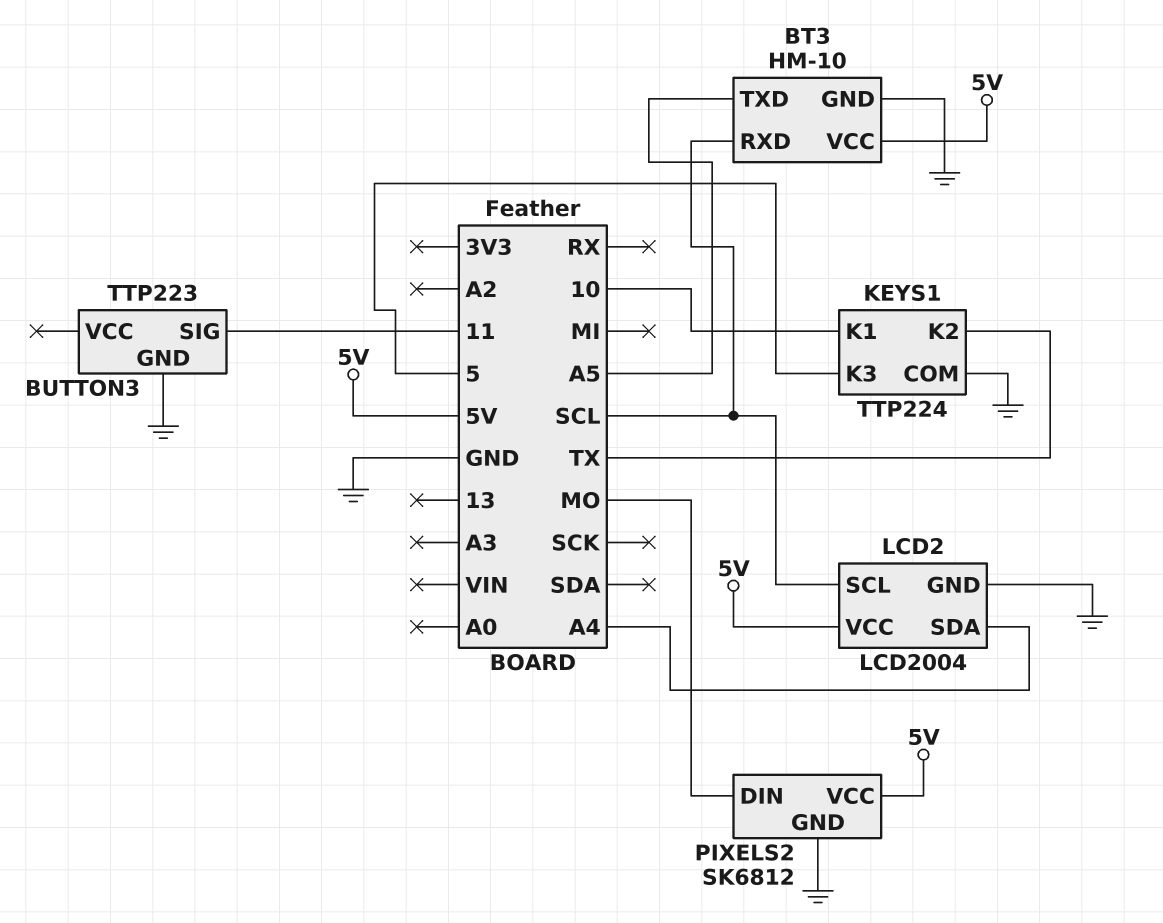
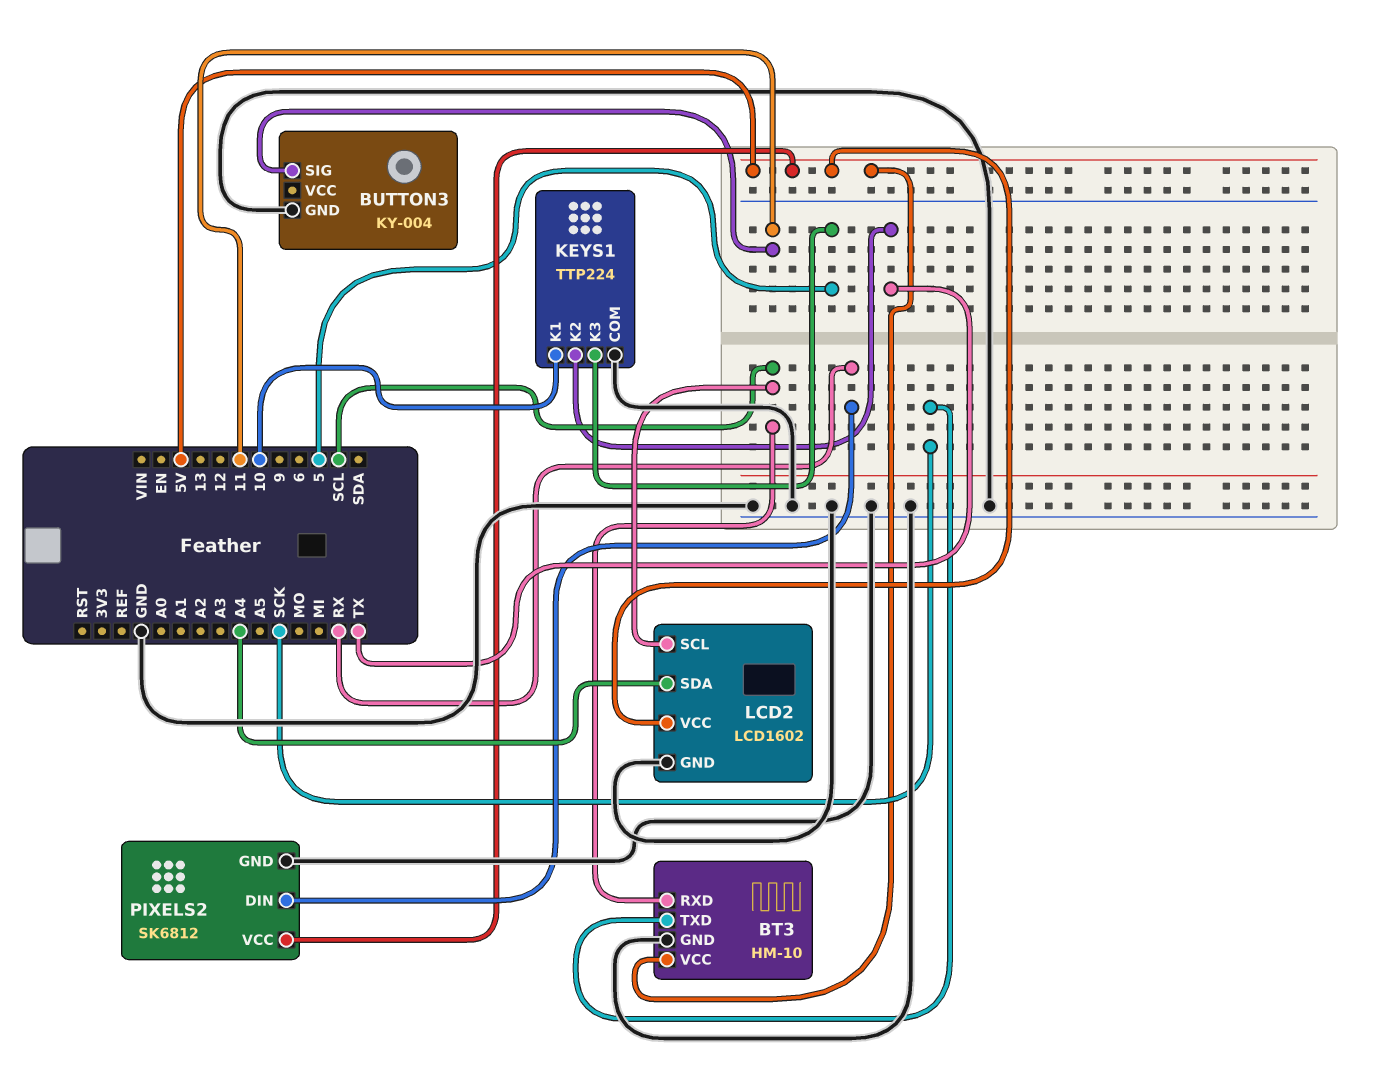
BT3 pin TXD: A5 -> SCK
BUTTON3: TTP223 -> KY-004
LCD2: LCD2004 -> LCD1602
PIXELS2 pin DIN: MO -> RX

